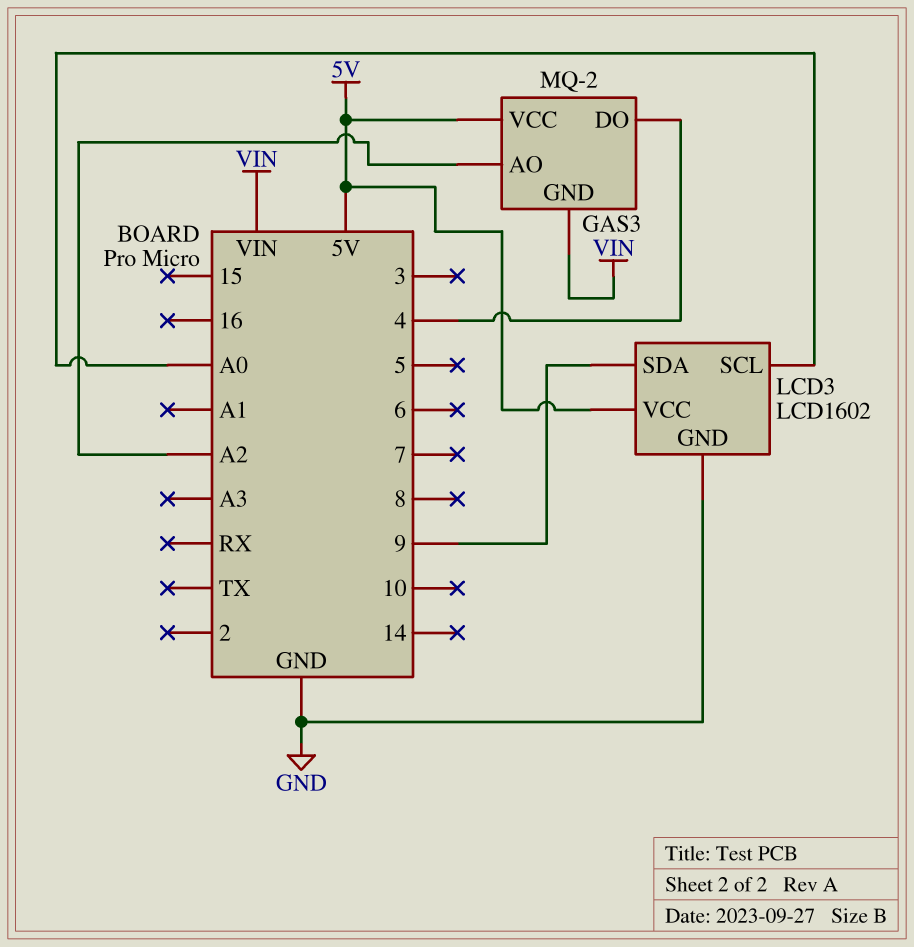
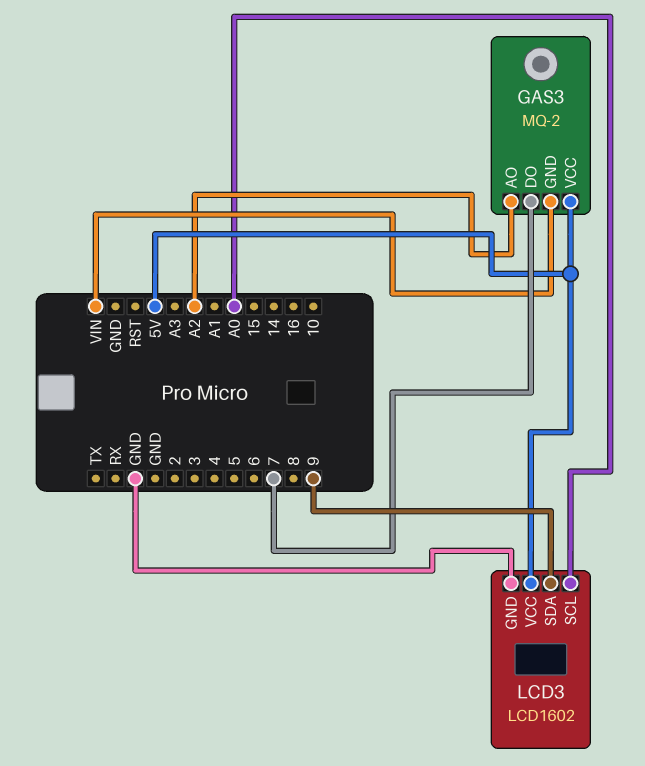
GAS3 pin DO: 4 -> 7

